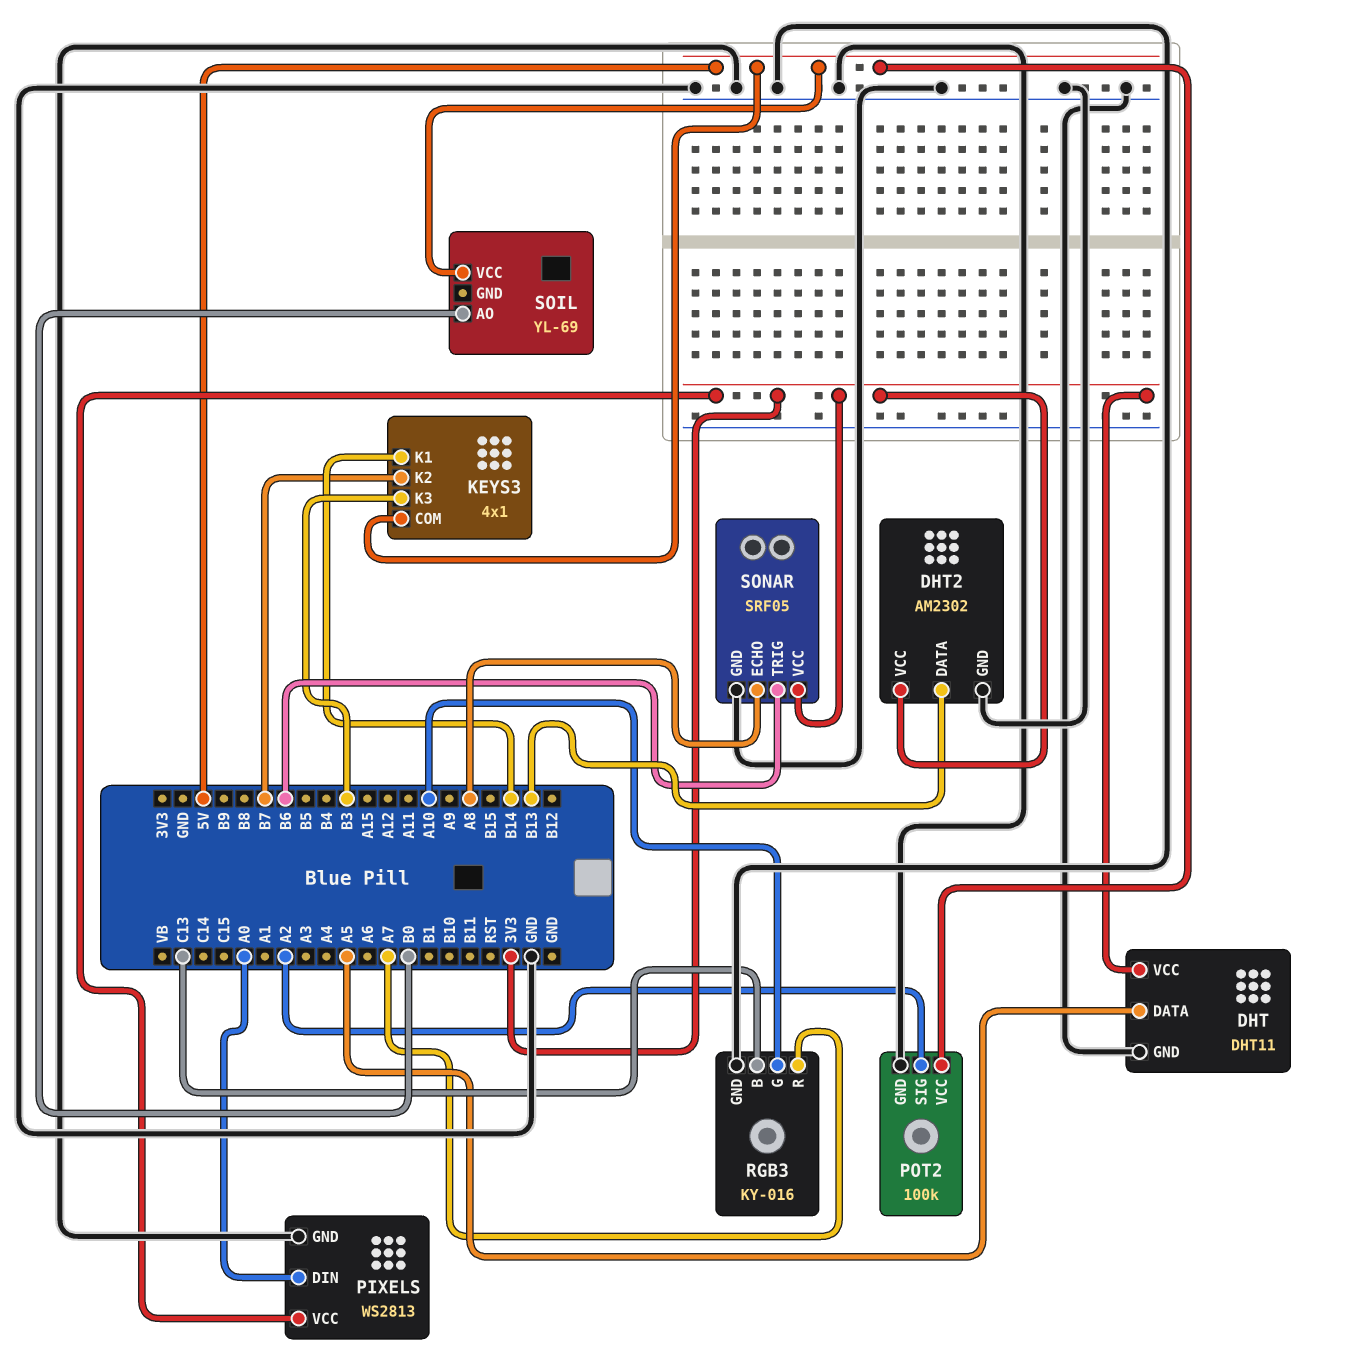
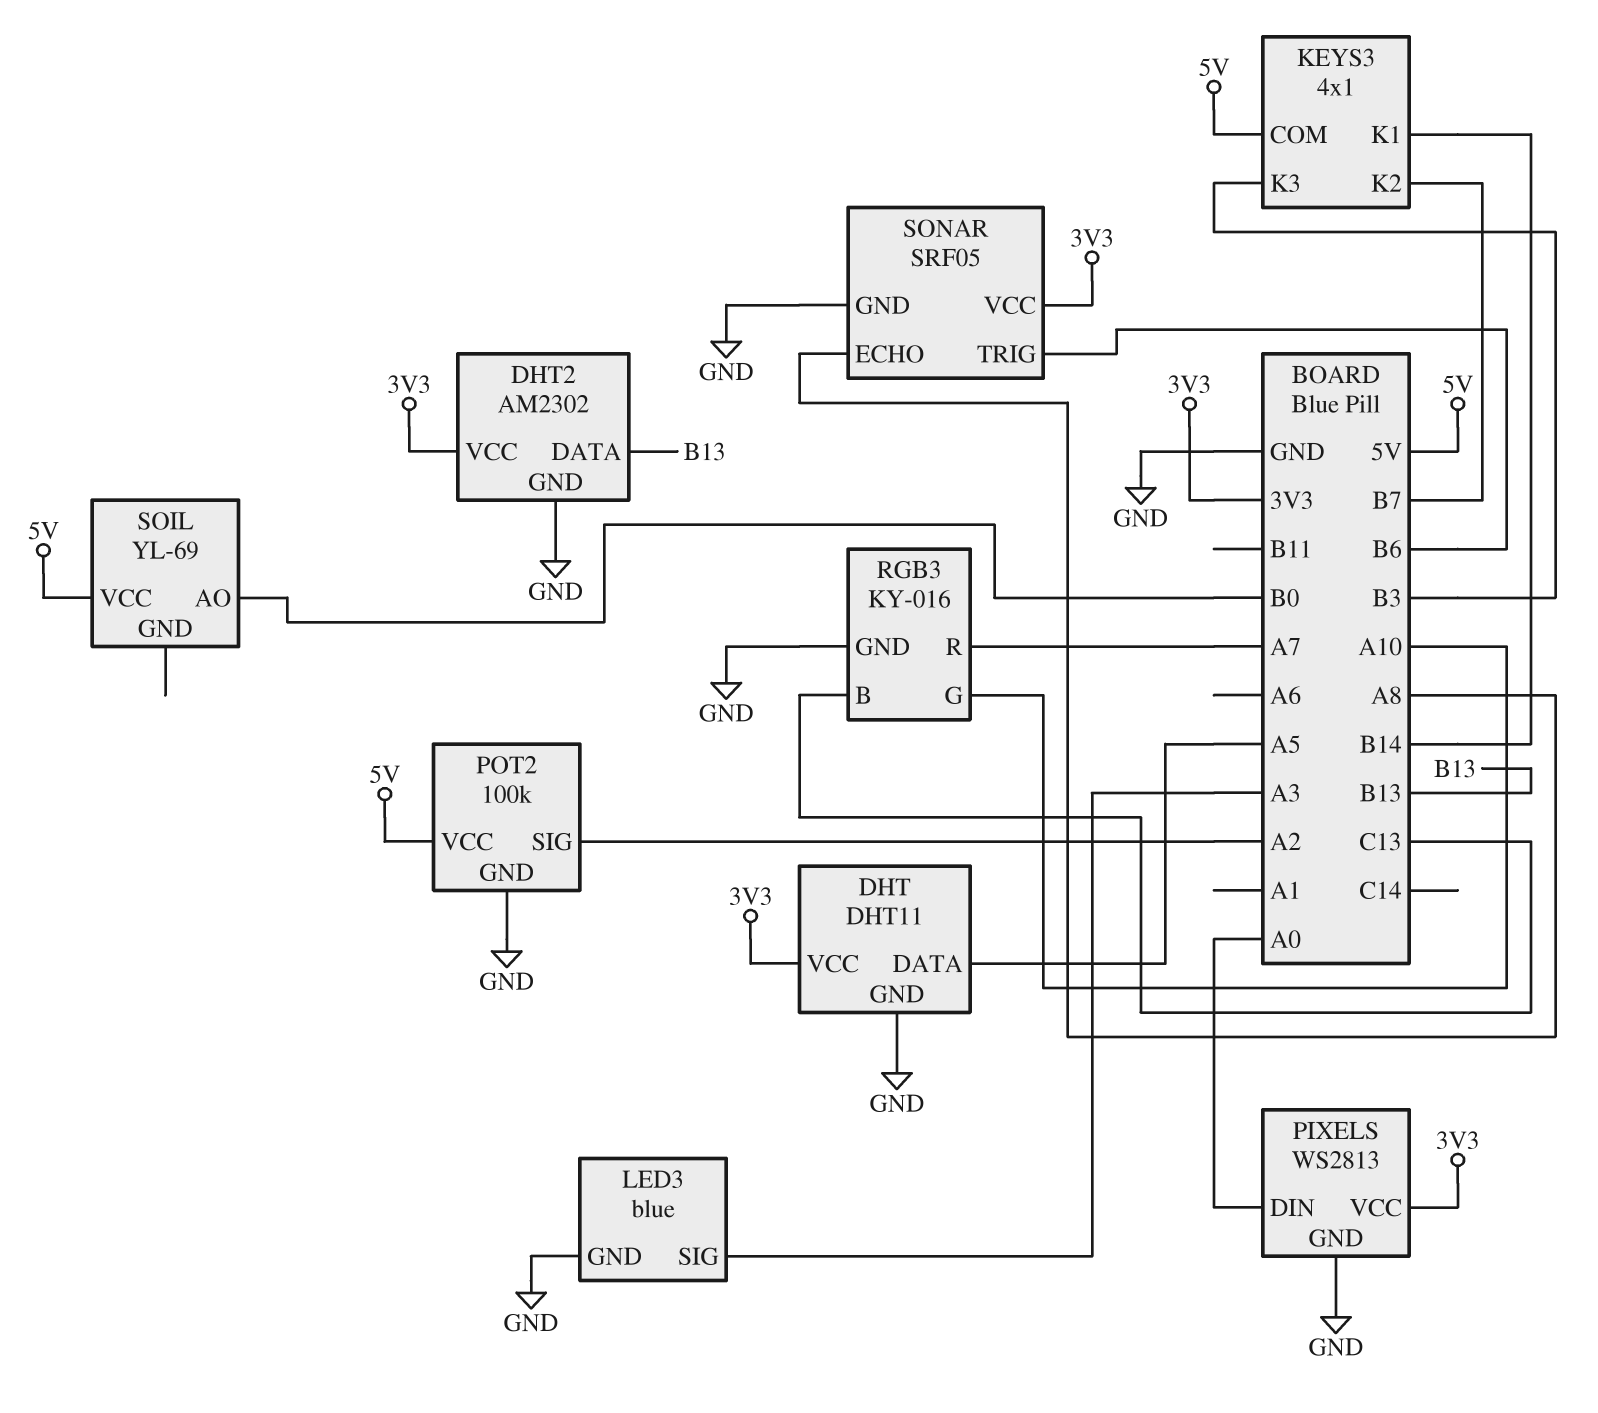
LED3: none -> blue
LED3 pin GND: none -> GND
LED3 pin SIG: none -> A3

